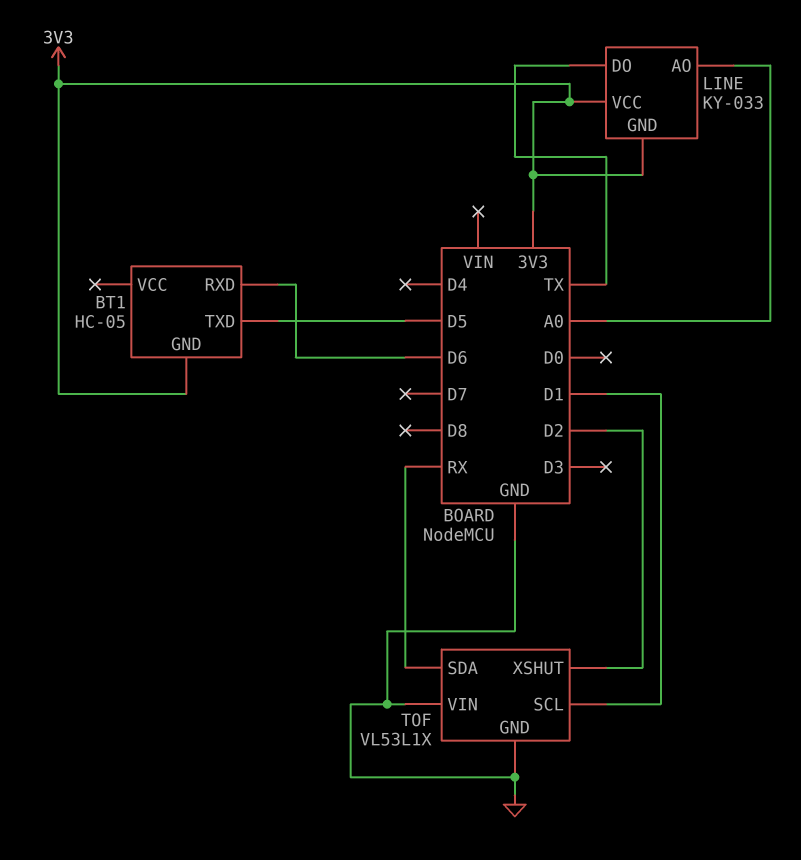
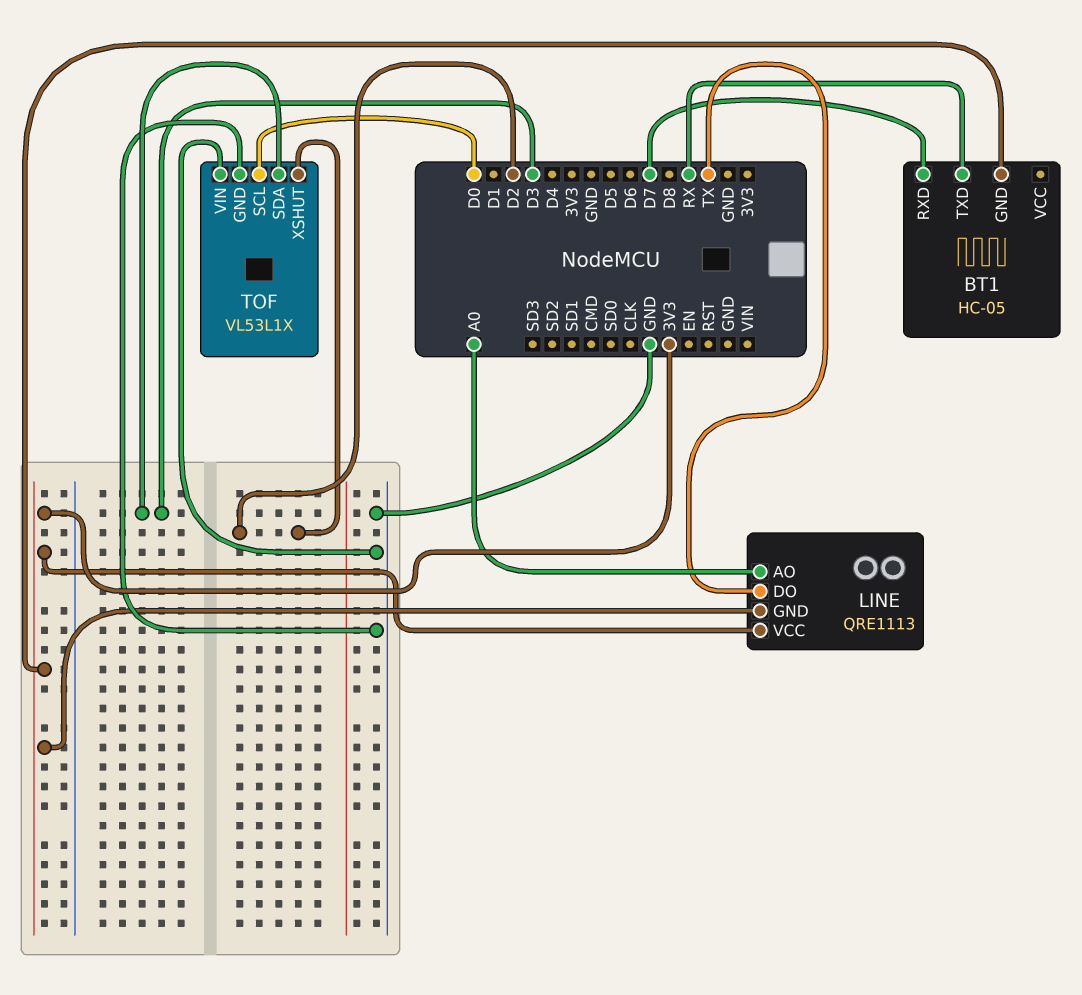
BT1 pin RXD: D6 -> D7
BT1 pin TXD: D5 -> RX
LINE: KY-033 -> QRE1113
TOF pin SCL: D1 -> D0
TOF pin SDA: RX -> D3

